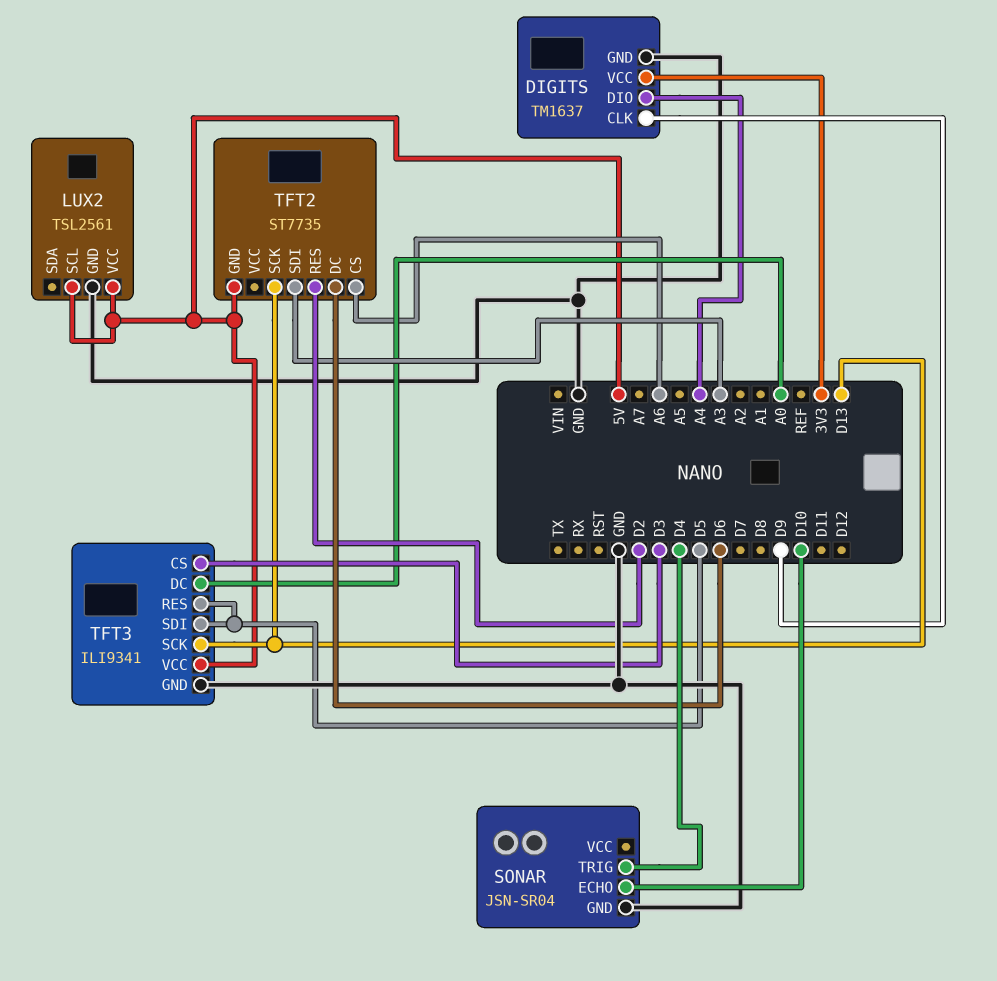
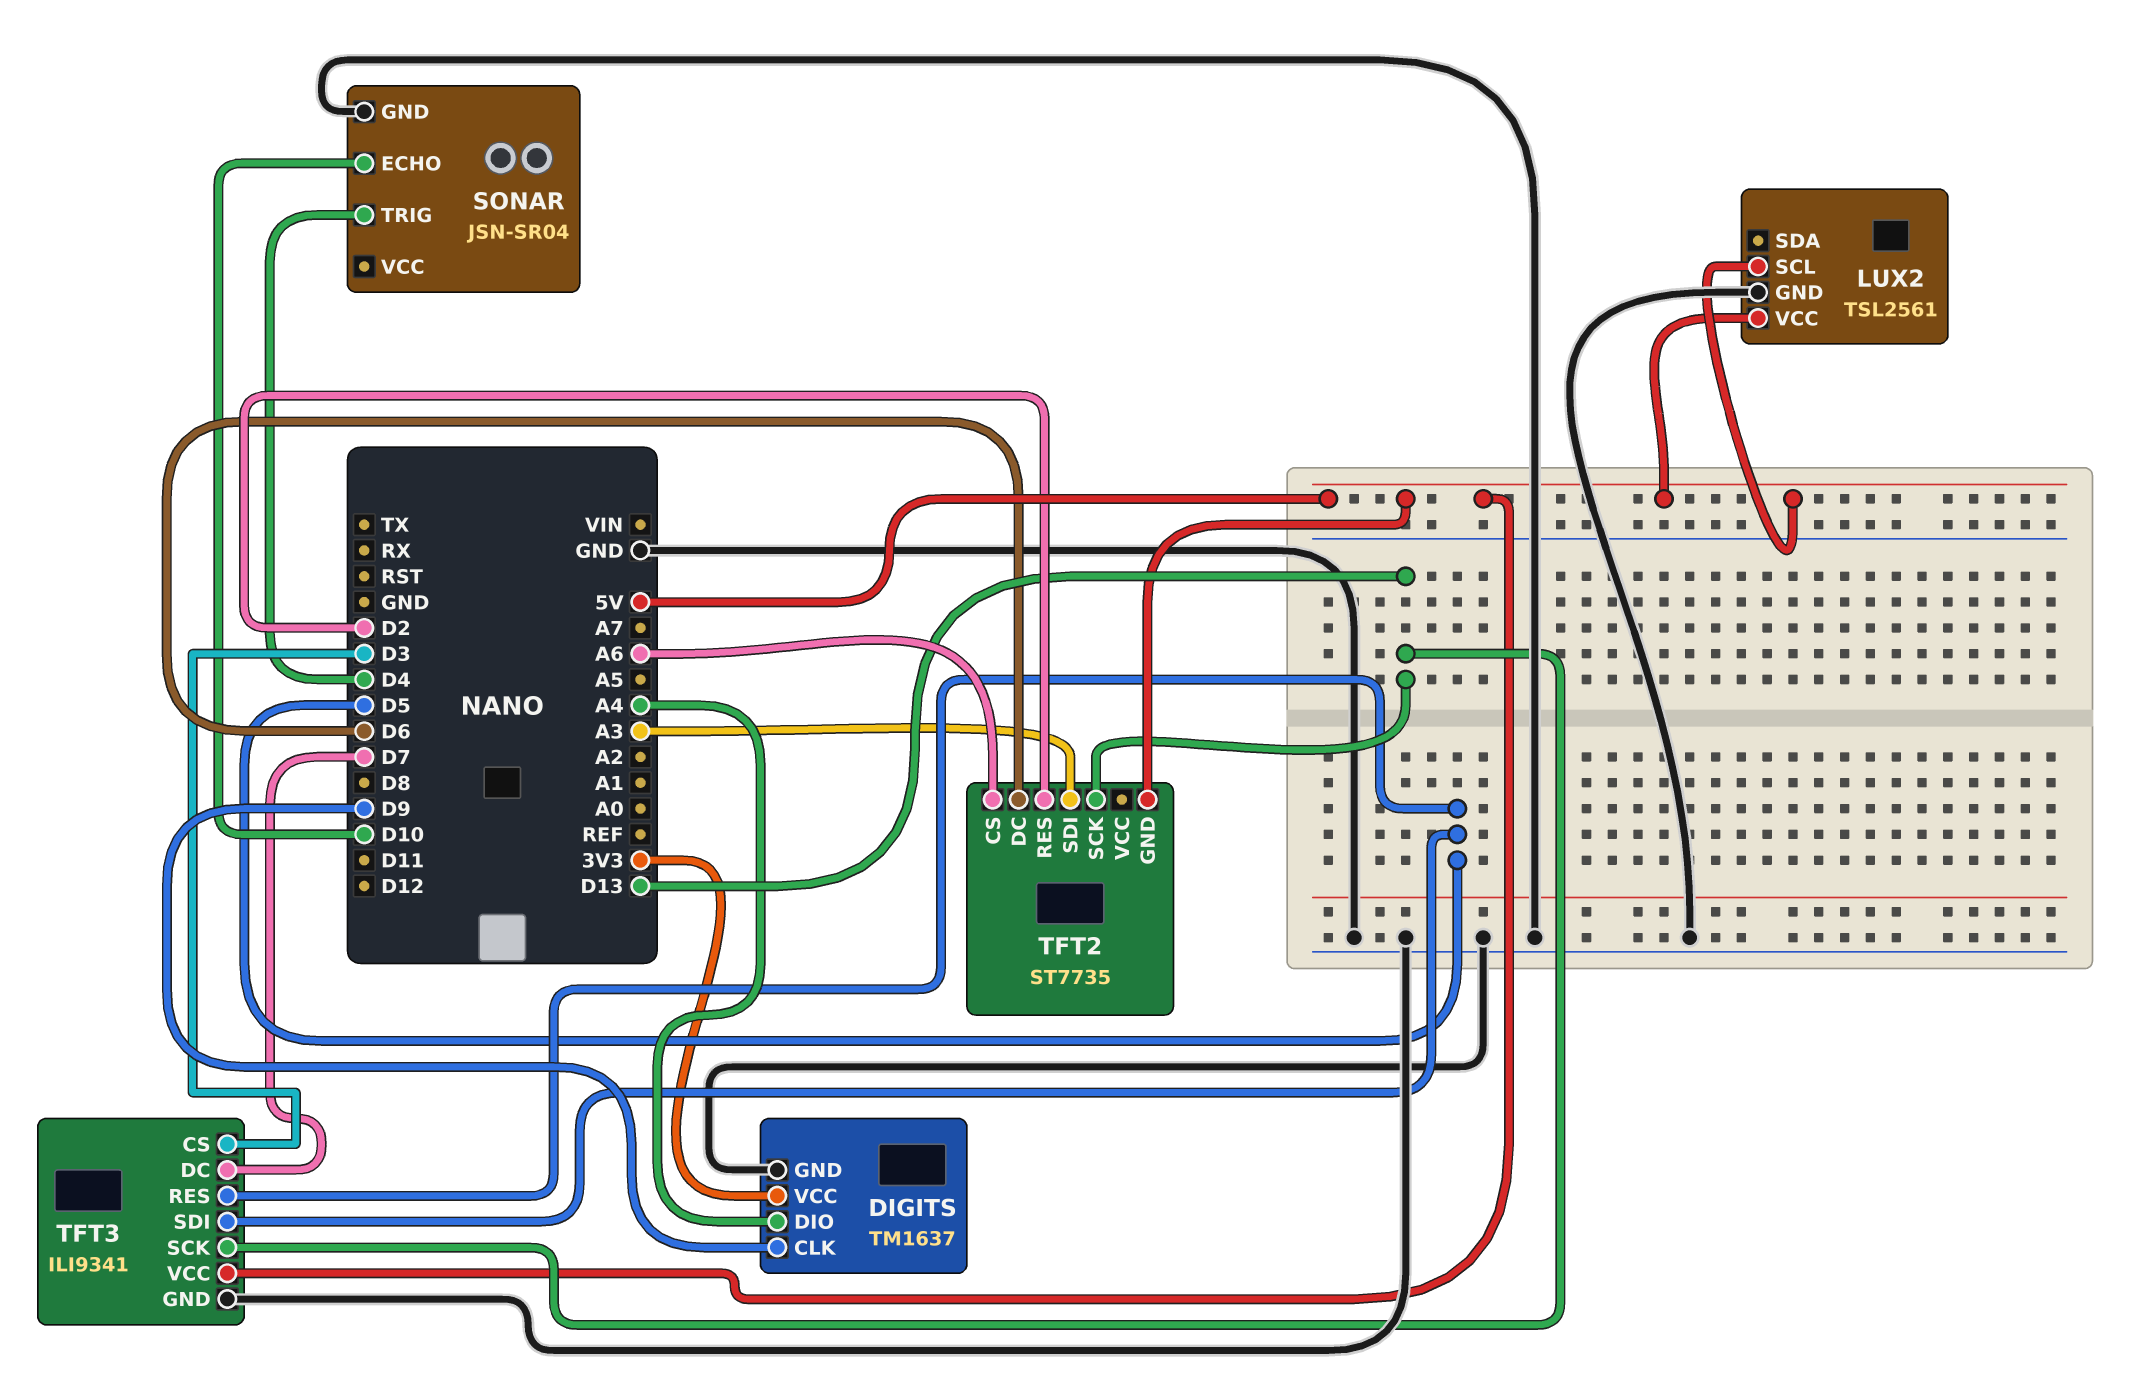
TFT3 pin DC: A0 -> D7

